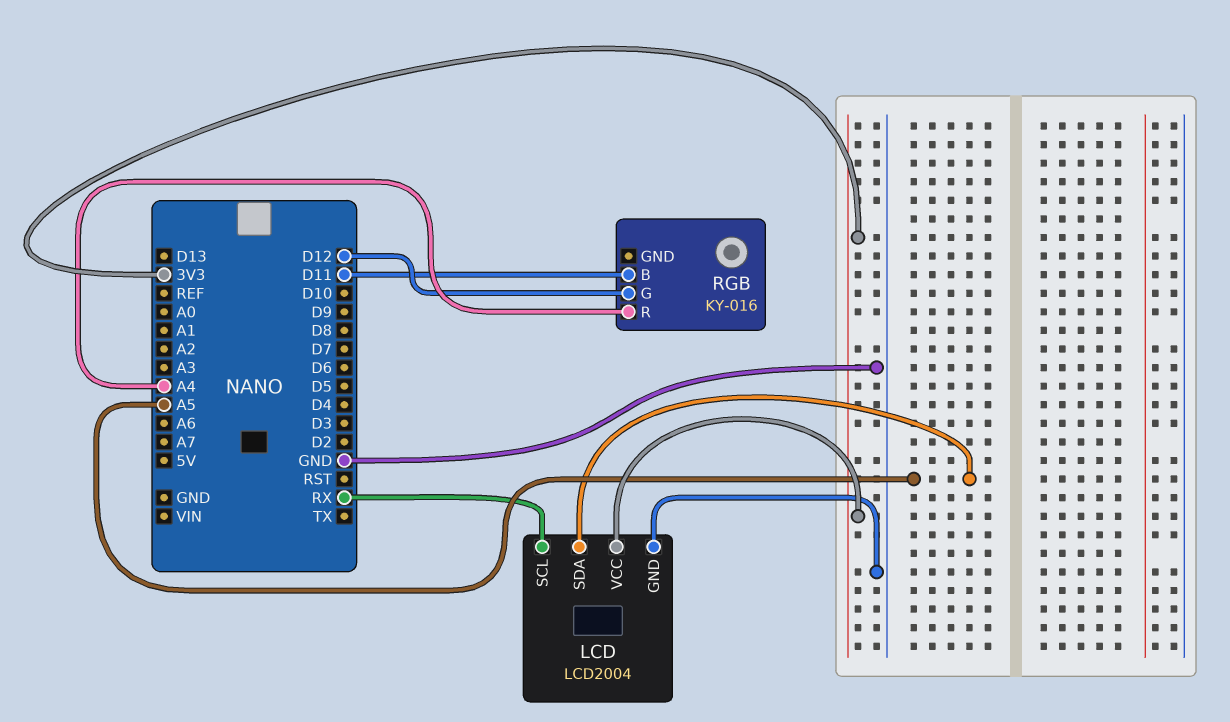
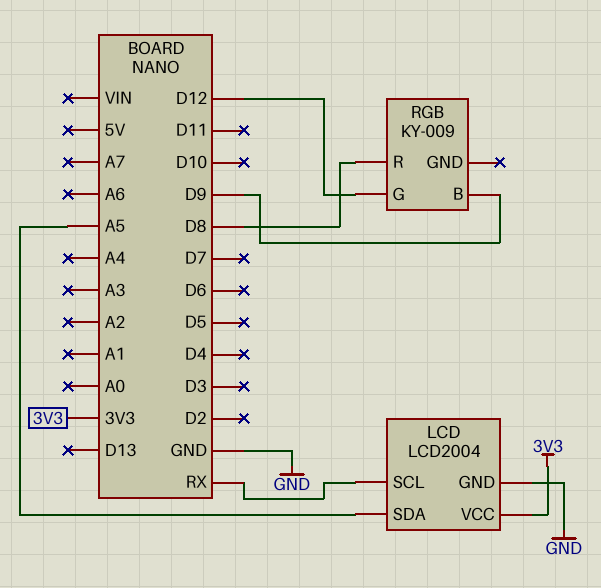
RGB: KY-016 -> KY-009
RGB pin B: D11 -> D9
RGB pin R: A4 -> D8

